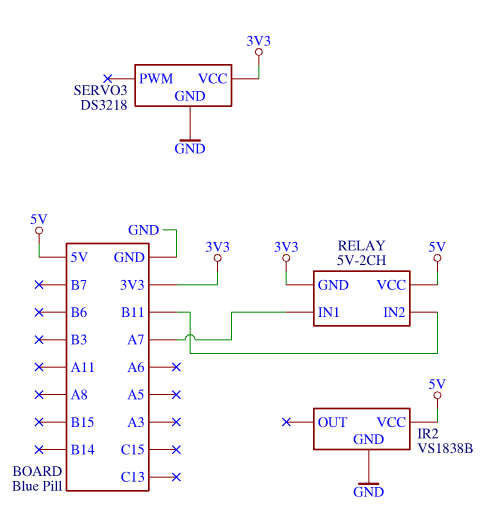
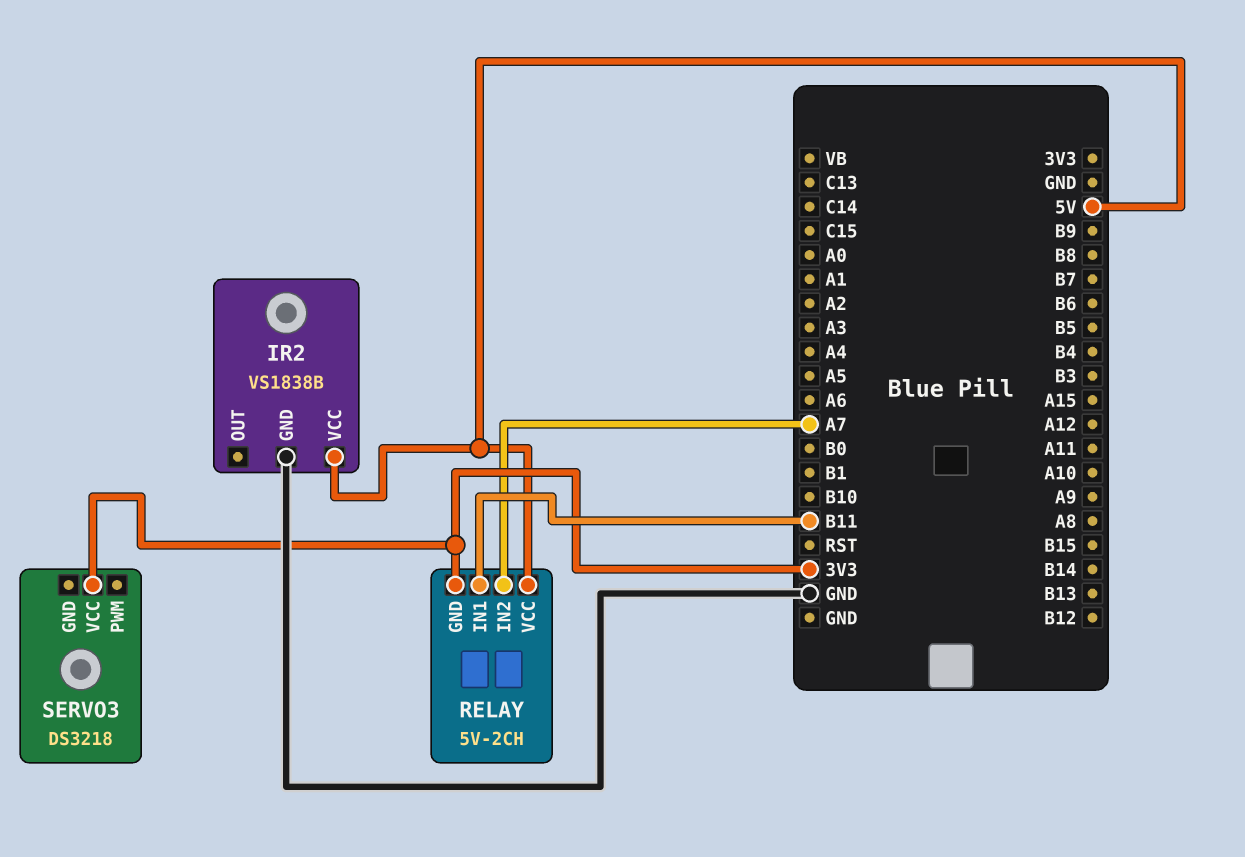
RELAY pin IN1: A7 -> B11
RELAY pin IN2: B11 -> A7
SERVO3 pin GND: GND -> none

